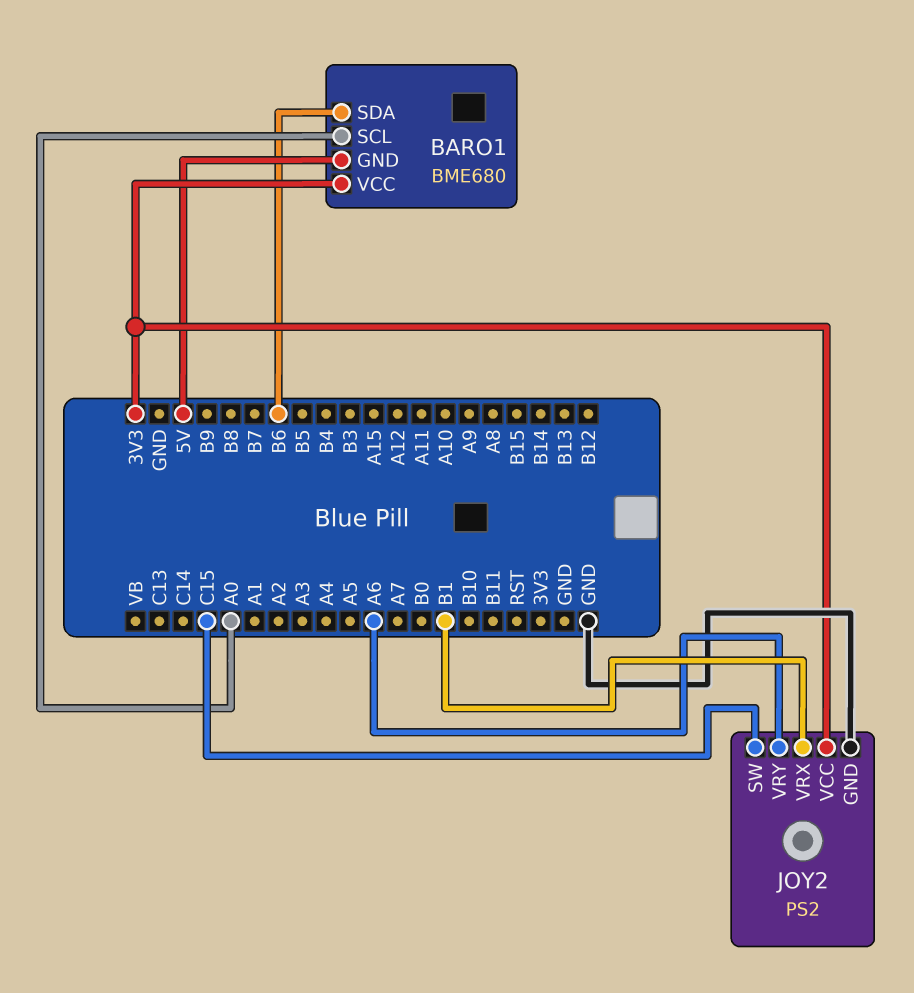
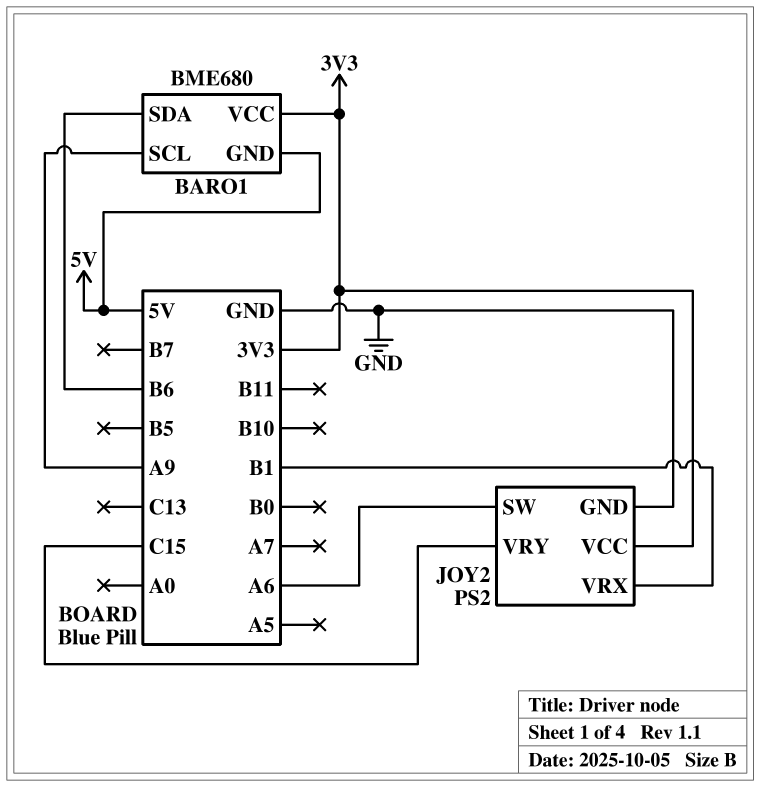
BARO1 pin SCL: A0 -> A9
JOY2 pin SW: C15 -> A6
JOY2 pin VRY: A6 -> C15

